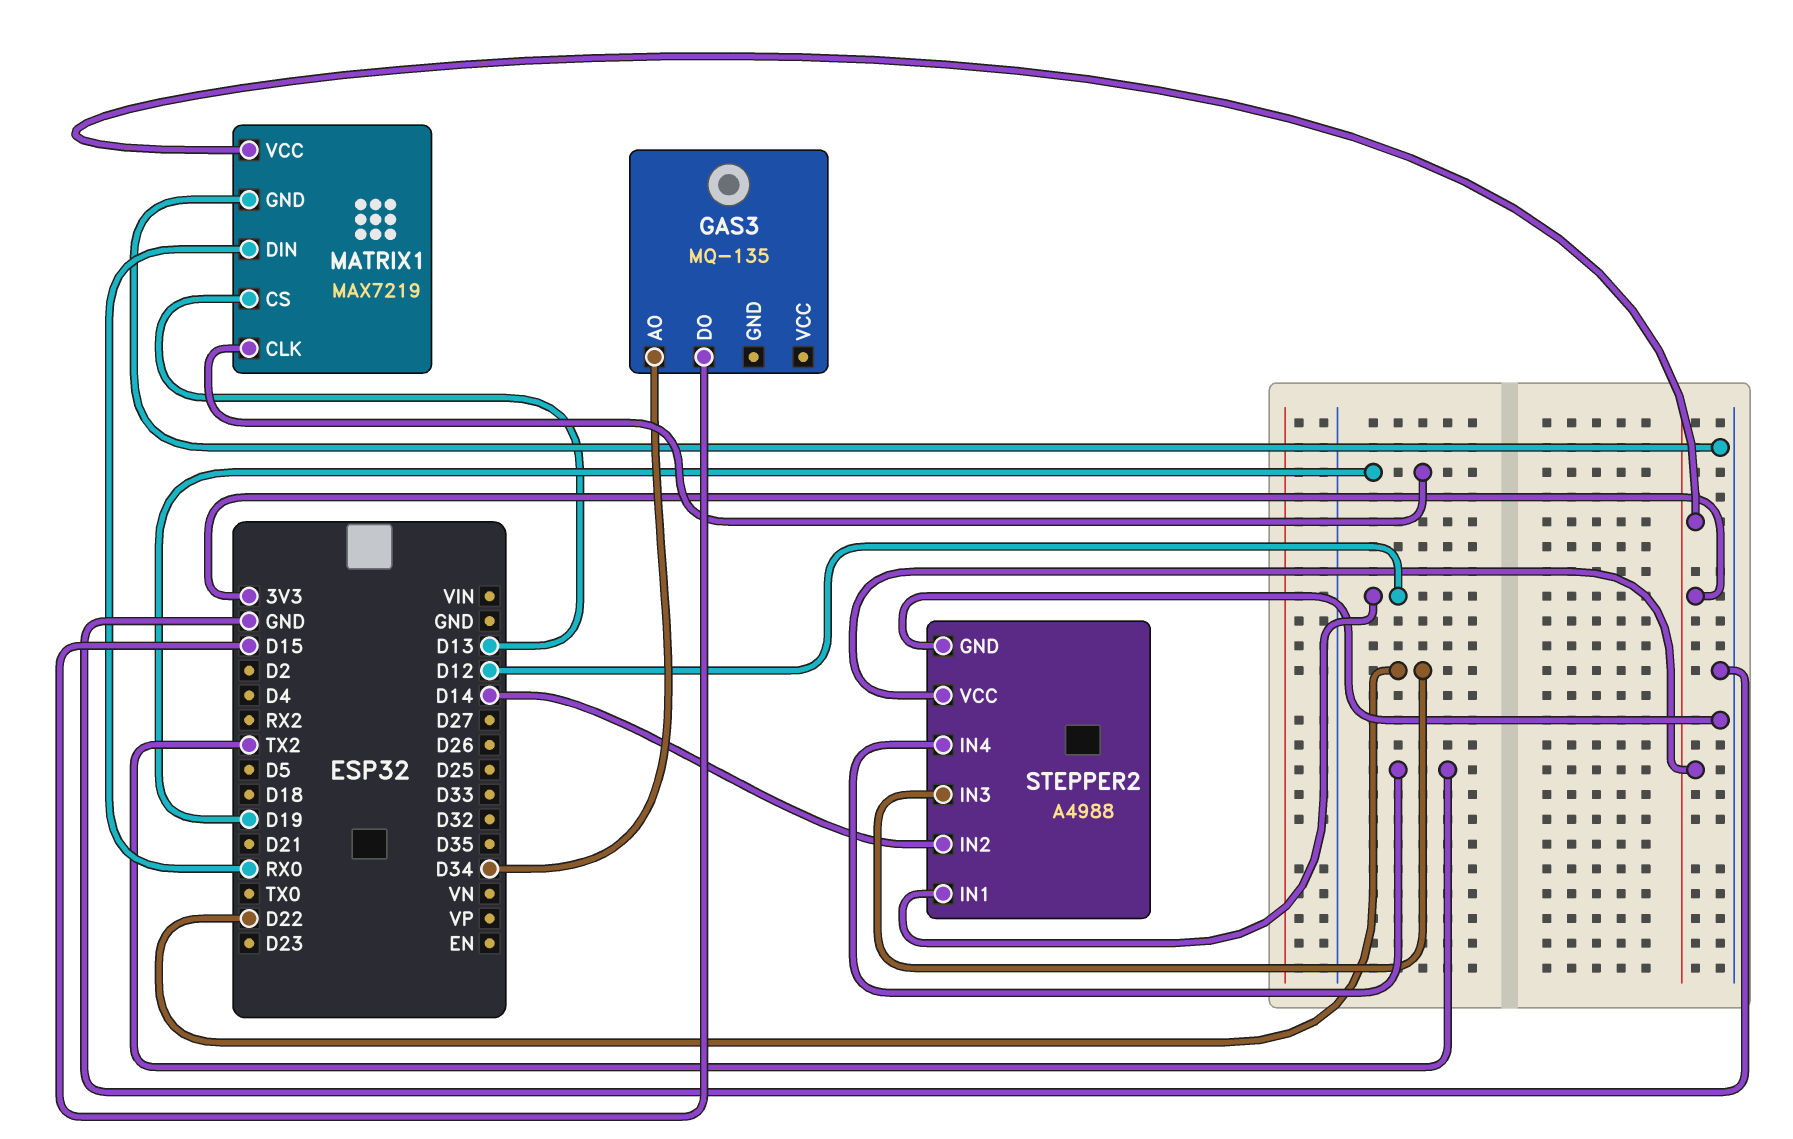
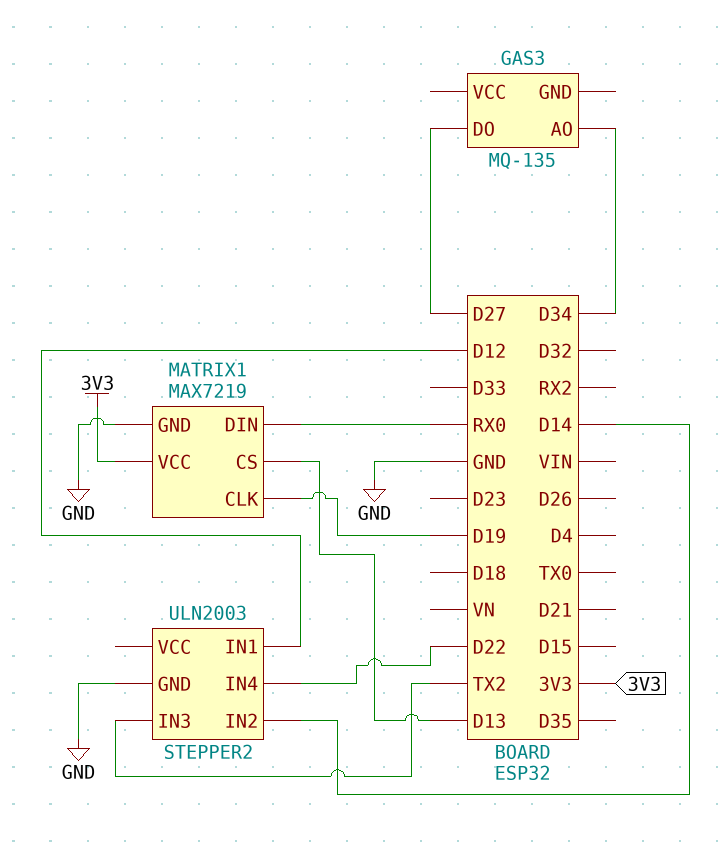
GAS3 pin DO: D15 -> D27
STEPPER2: A4988 -> ULN2003
STEPPER2 pin IN3: D22 -> TX2
STEPPER2 pin IN4: TX2 -> D22
STEPPER2 pin VCC: 3V3 -> none

